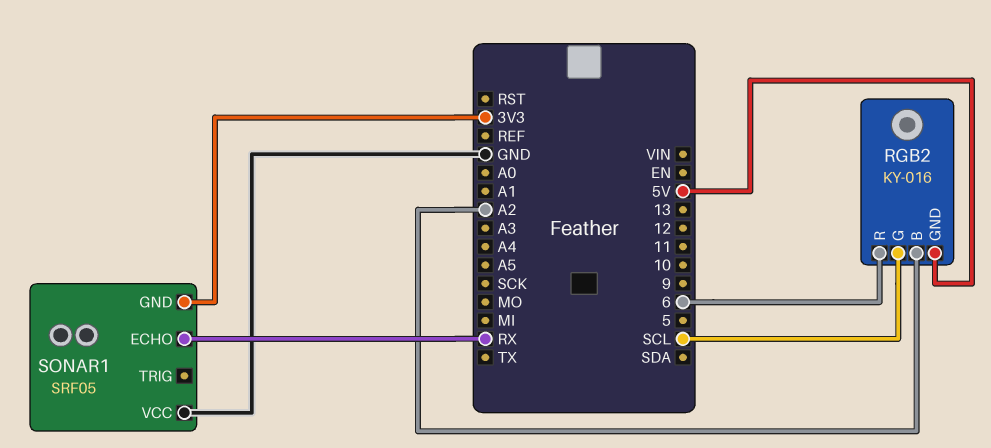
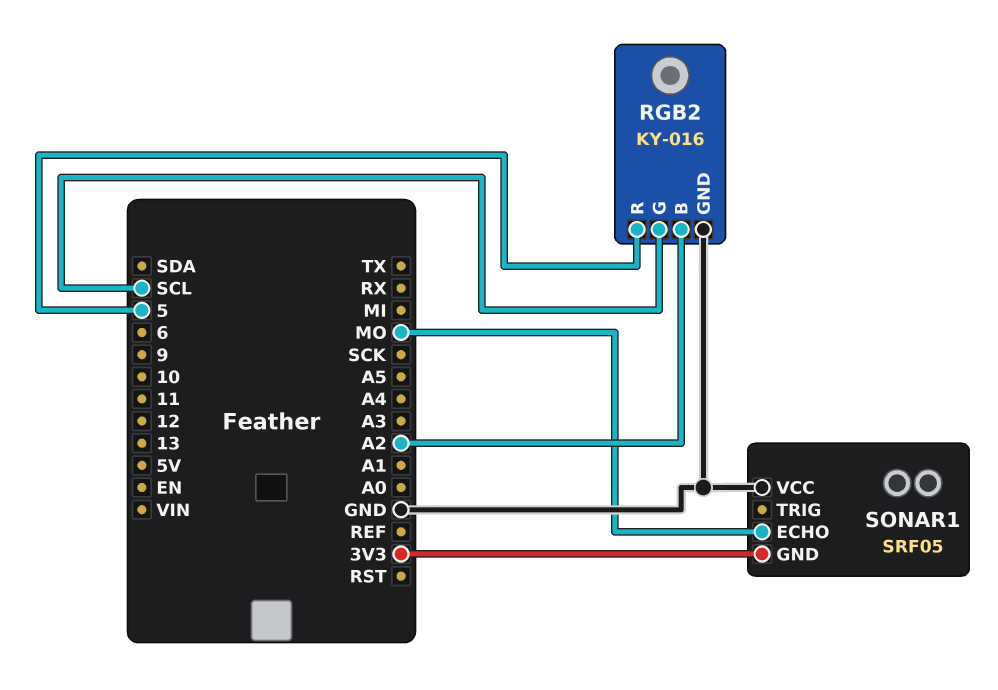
RGB2 pin GND: 5V -> GND
RGB2 pin R: 6 -> 5
SONAR1 pin ECHO: RX -> MO

